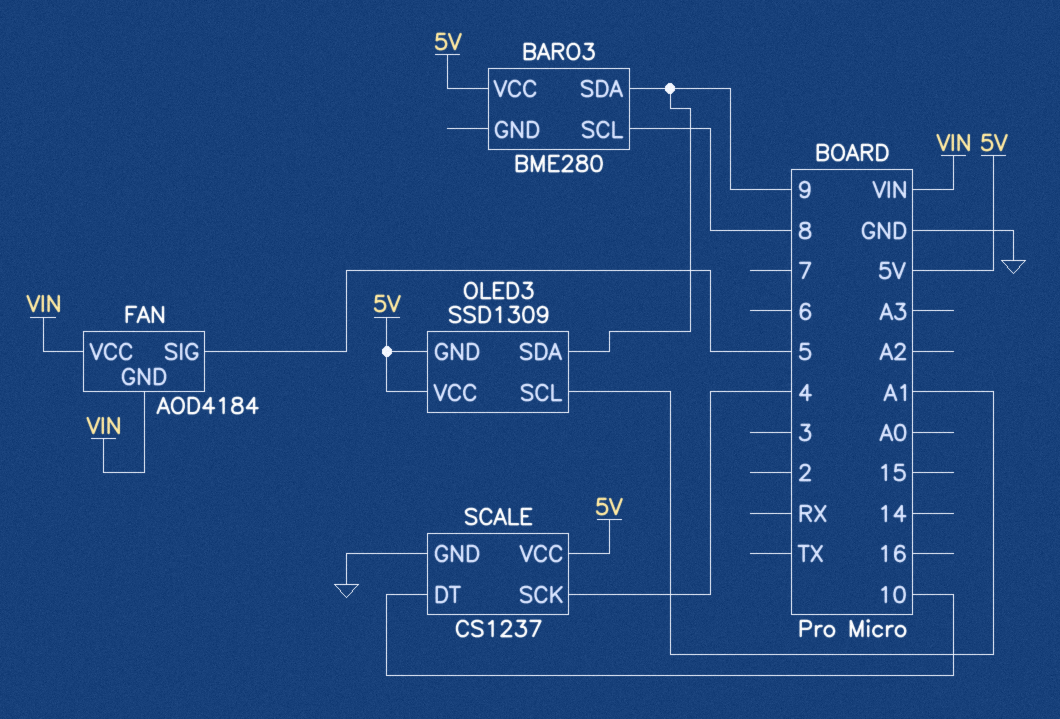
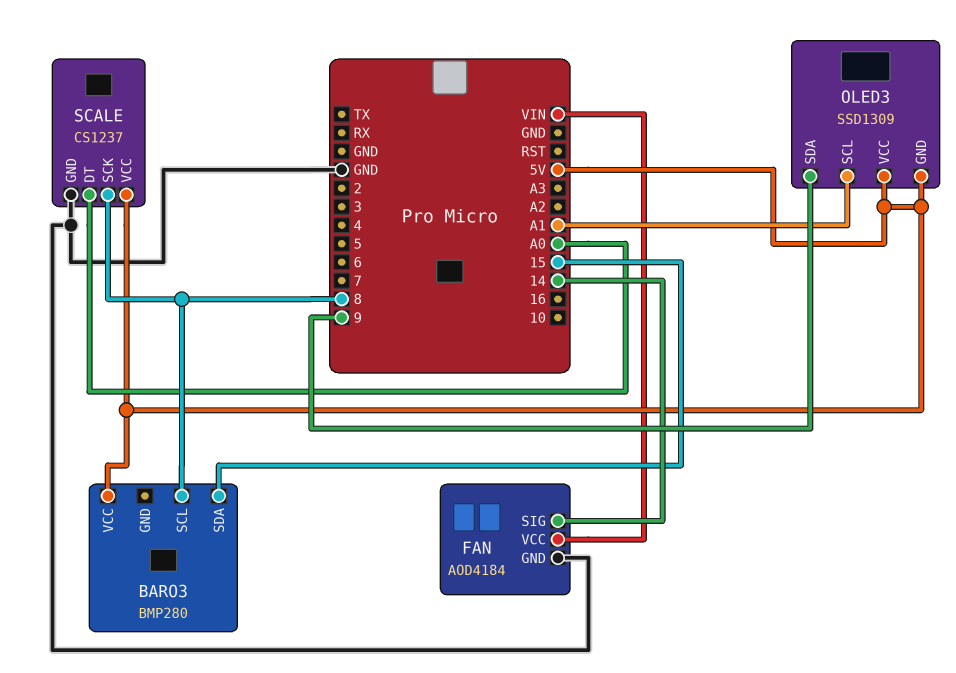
BARO3: BME280 -> BMP280
BARO3 pin SDA: 9 -> 15
FAN pin GND: VIN -> GND
FAN pin SIG: 5 -> 14
SCALE pin DT: 10 -> A0
SCALE pin SCK: 4 -> 8

